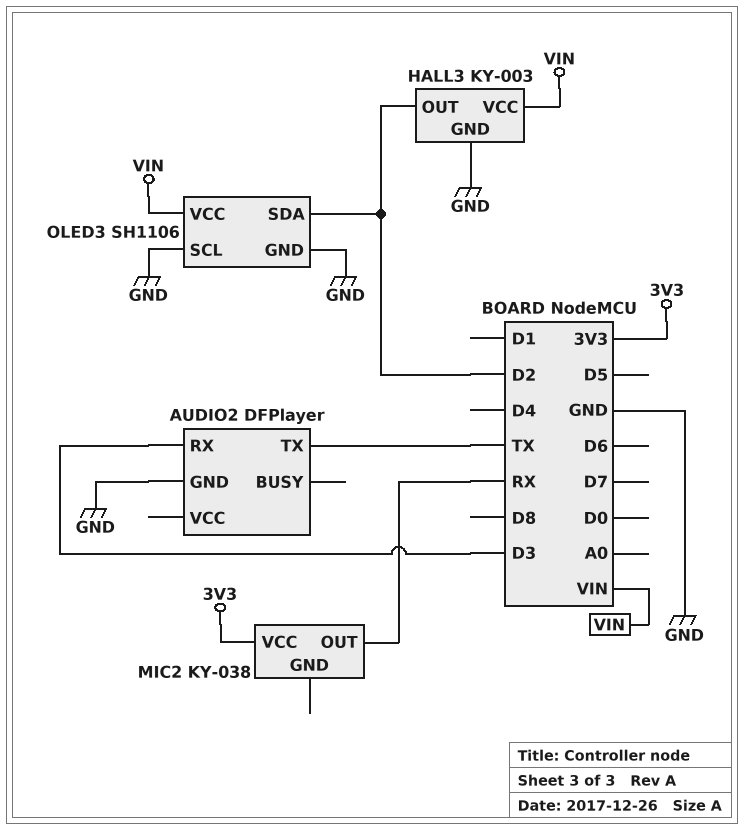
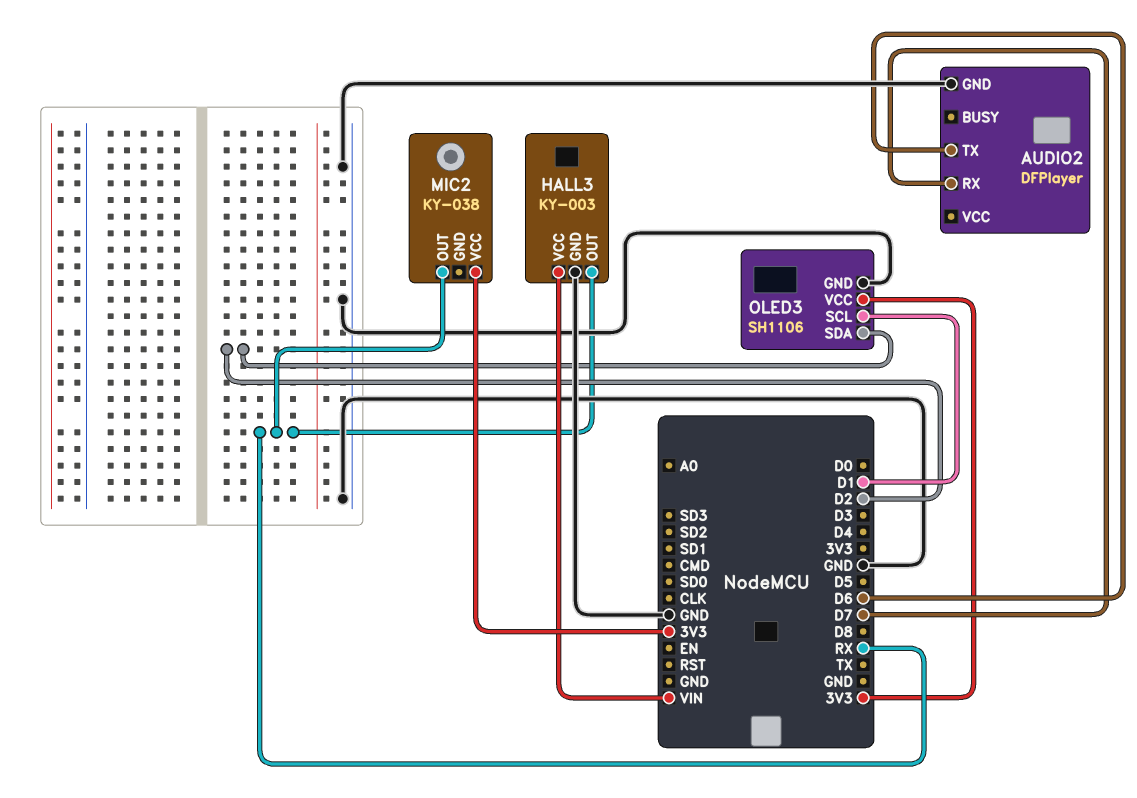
AUDIO2 pin RX: D3 -> D7
AUDIO2 pin TX: TX -> D6
HALL3 pin OUT: D2 -> RX
OLED3 pin SCL: GND -> D1
OLED3 pin VCC: VIN -> 3V3

